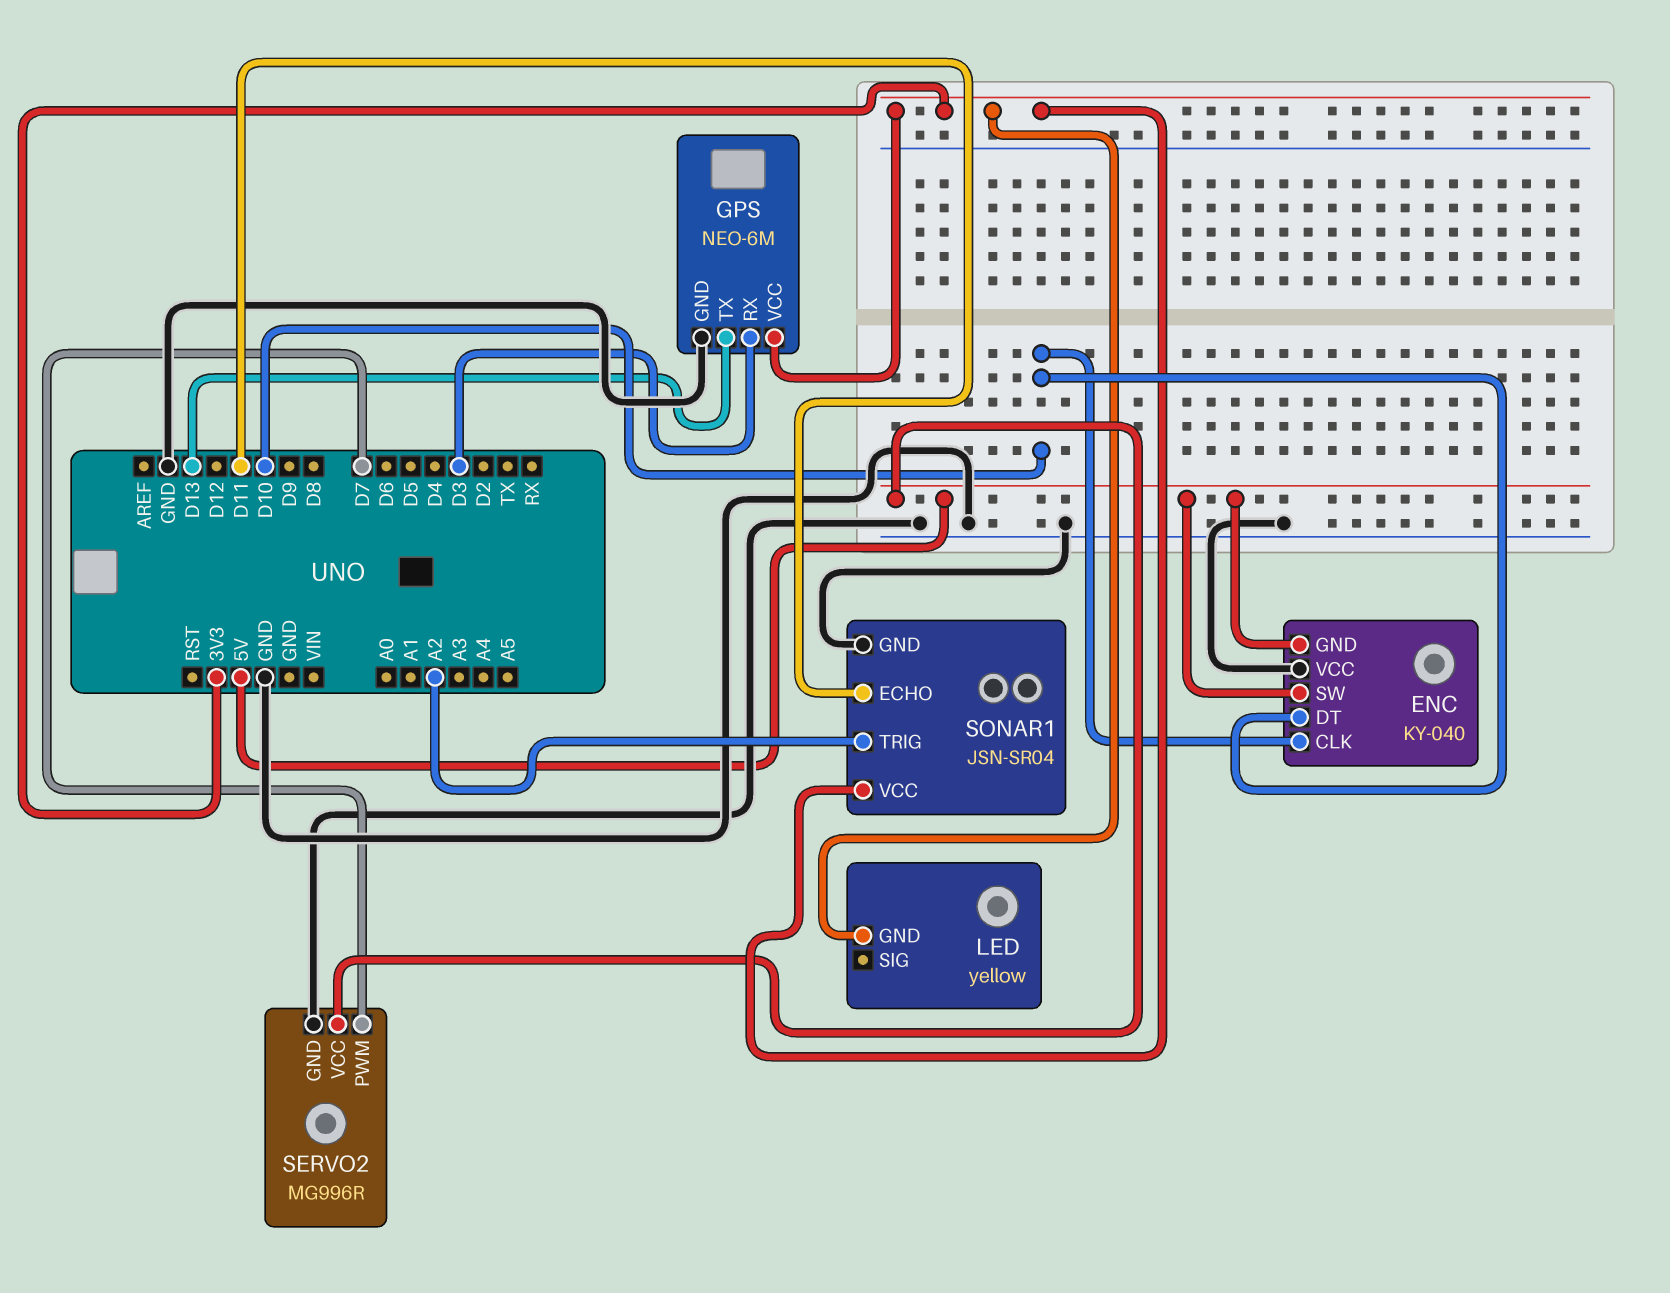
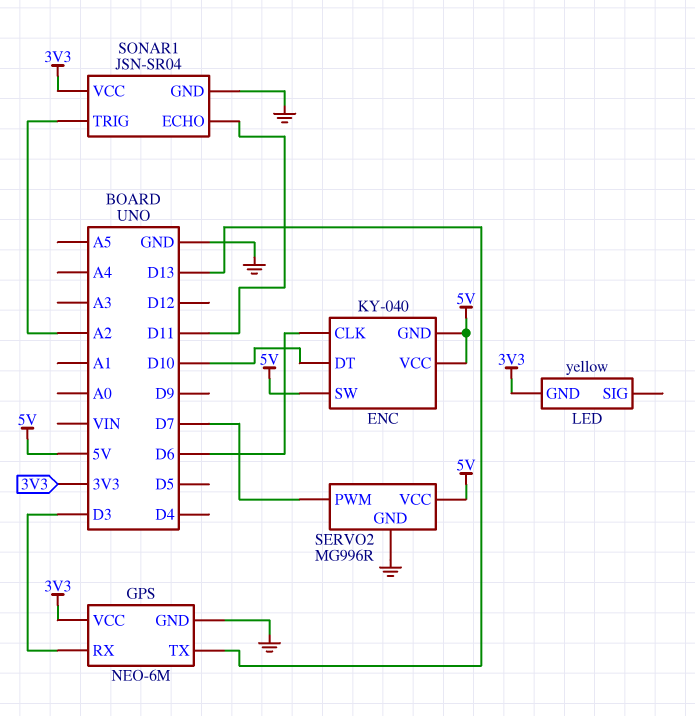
ENC pin CLK: D10 -> D6
ENC pin VCC: GND -> 5V

